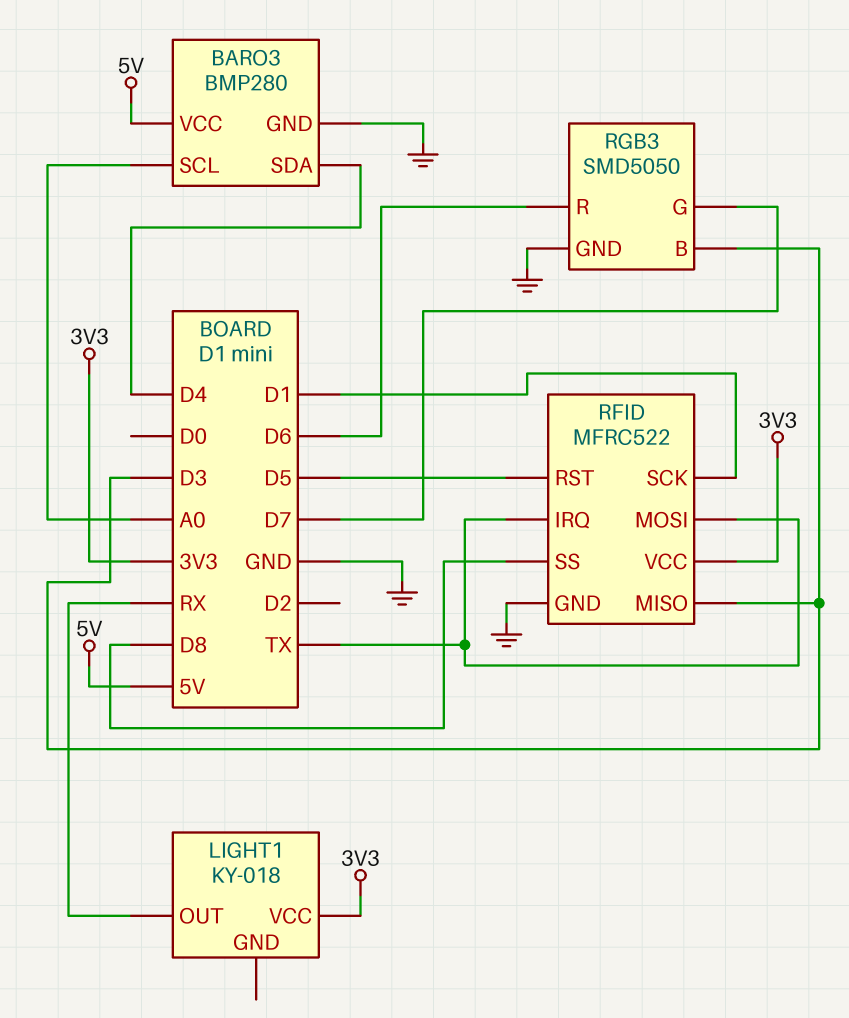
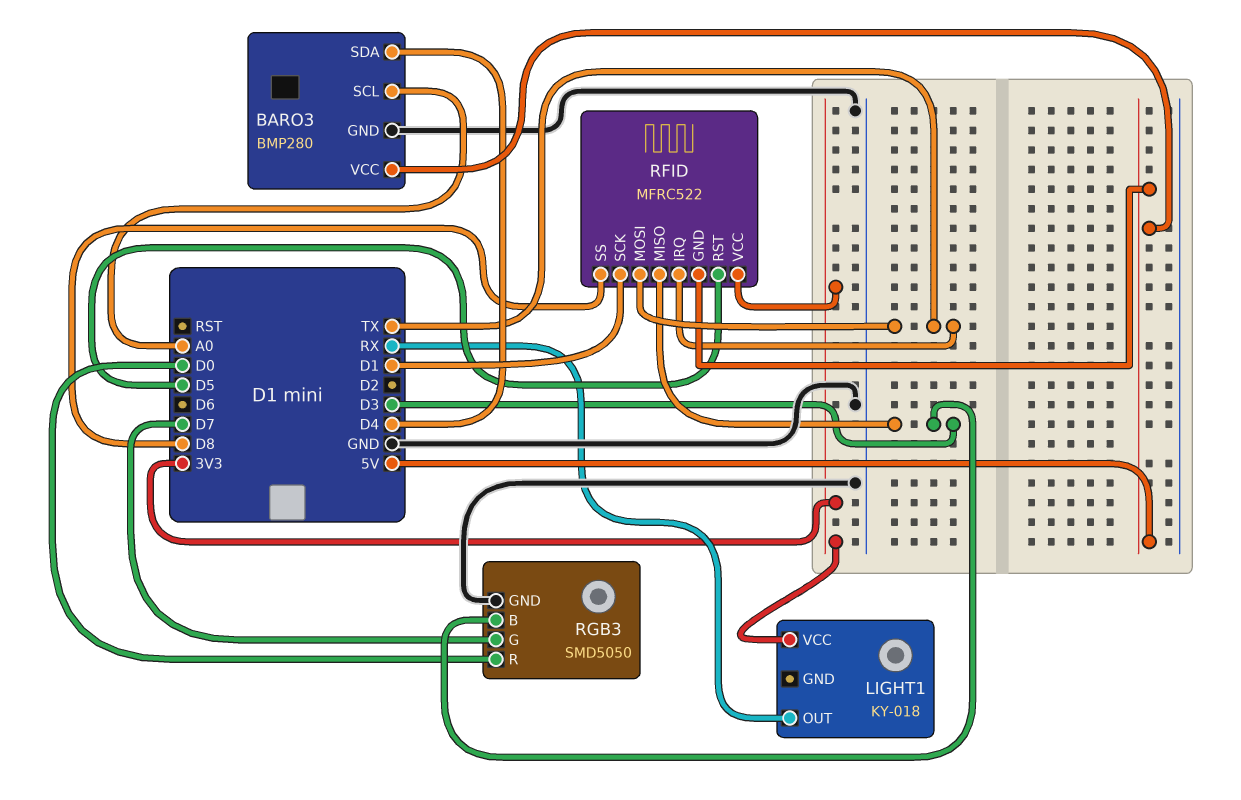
RFID pin GND: GND -> 5V
RGB3 pin R: D6 -> D0

